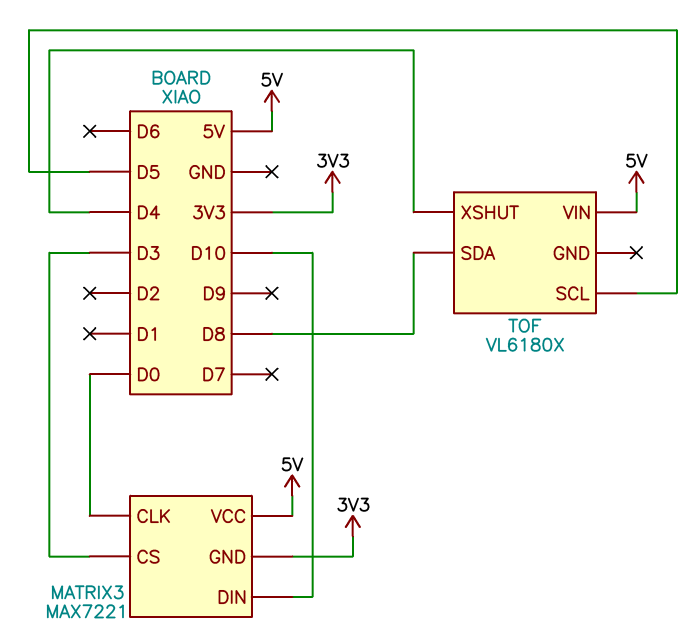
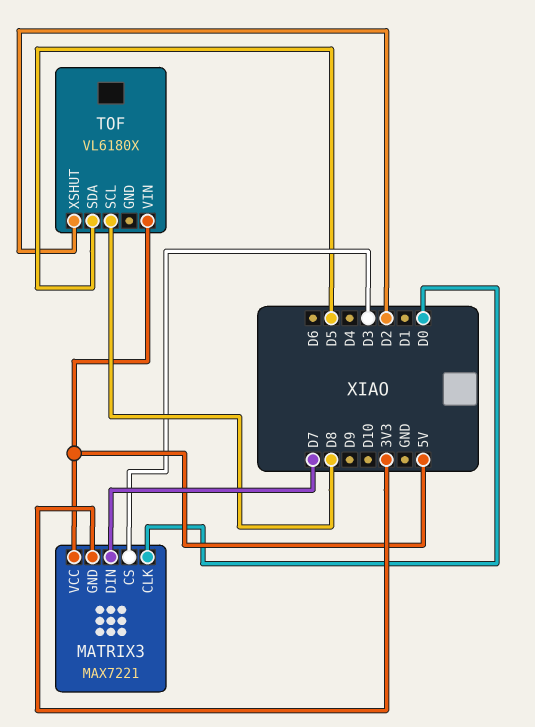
MATRIX3 pin DIN: D10 -> D7
TOF pin SCL: D5 -> D8
TOF pin SDA: D8 -> D5
TOF pin XSHUT: D4 -> D2

